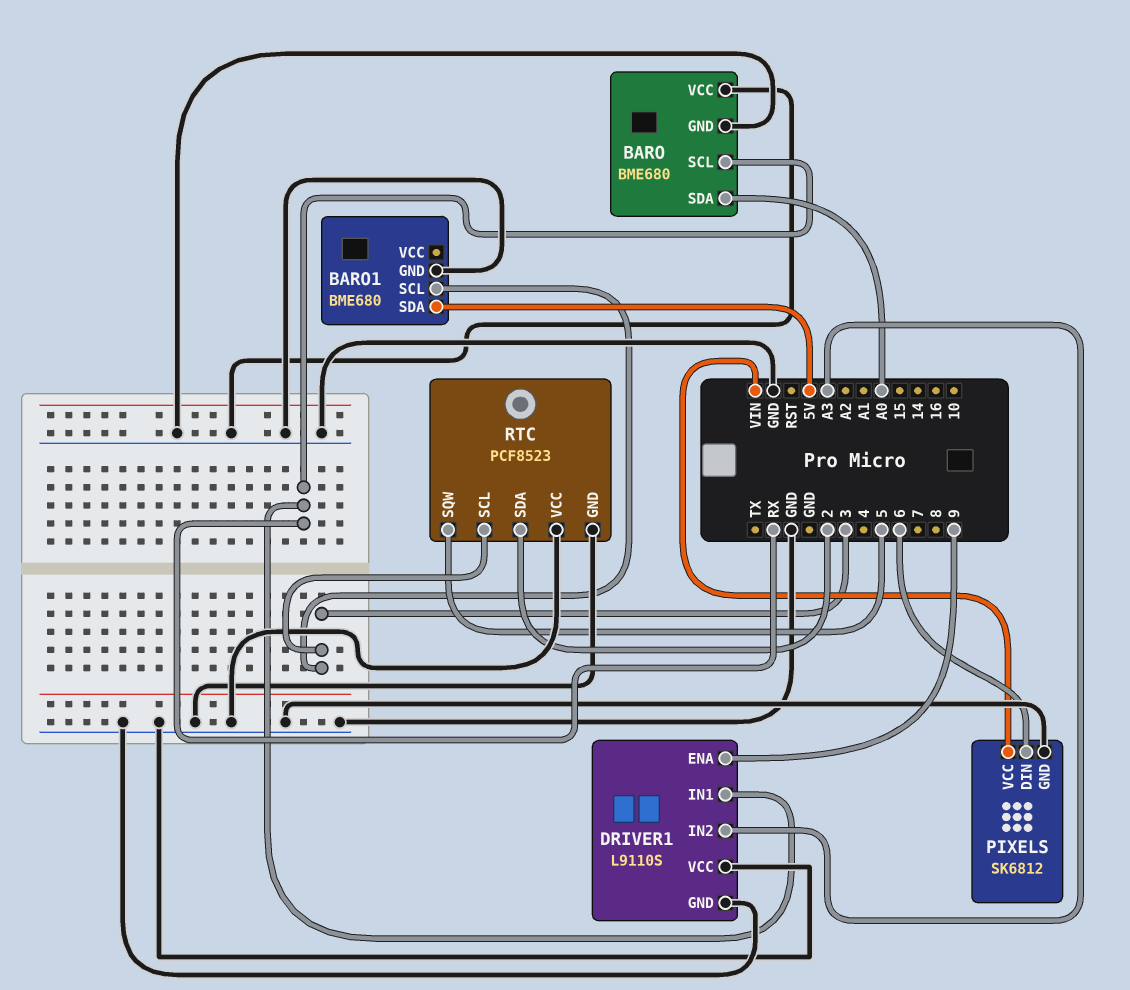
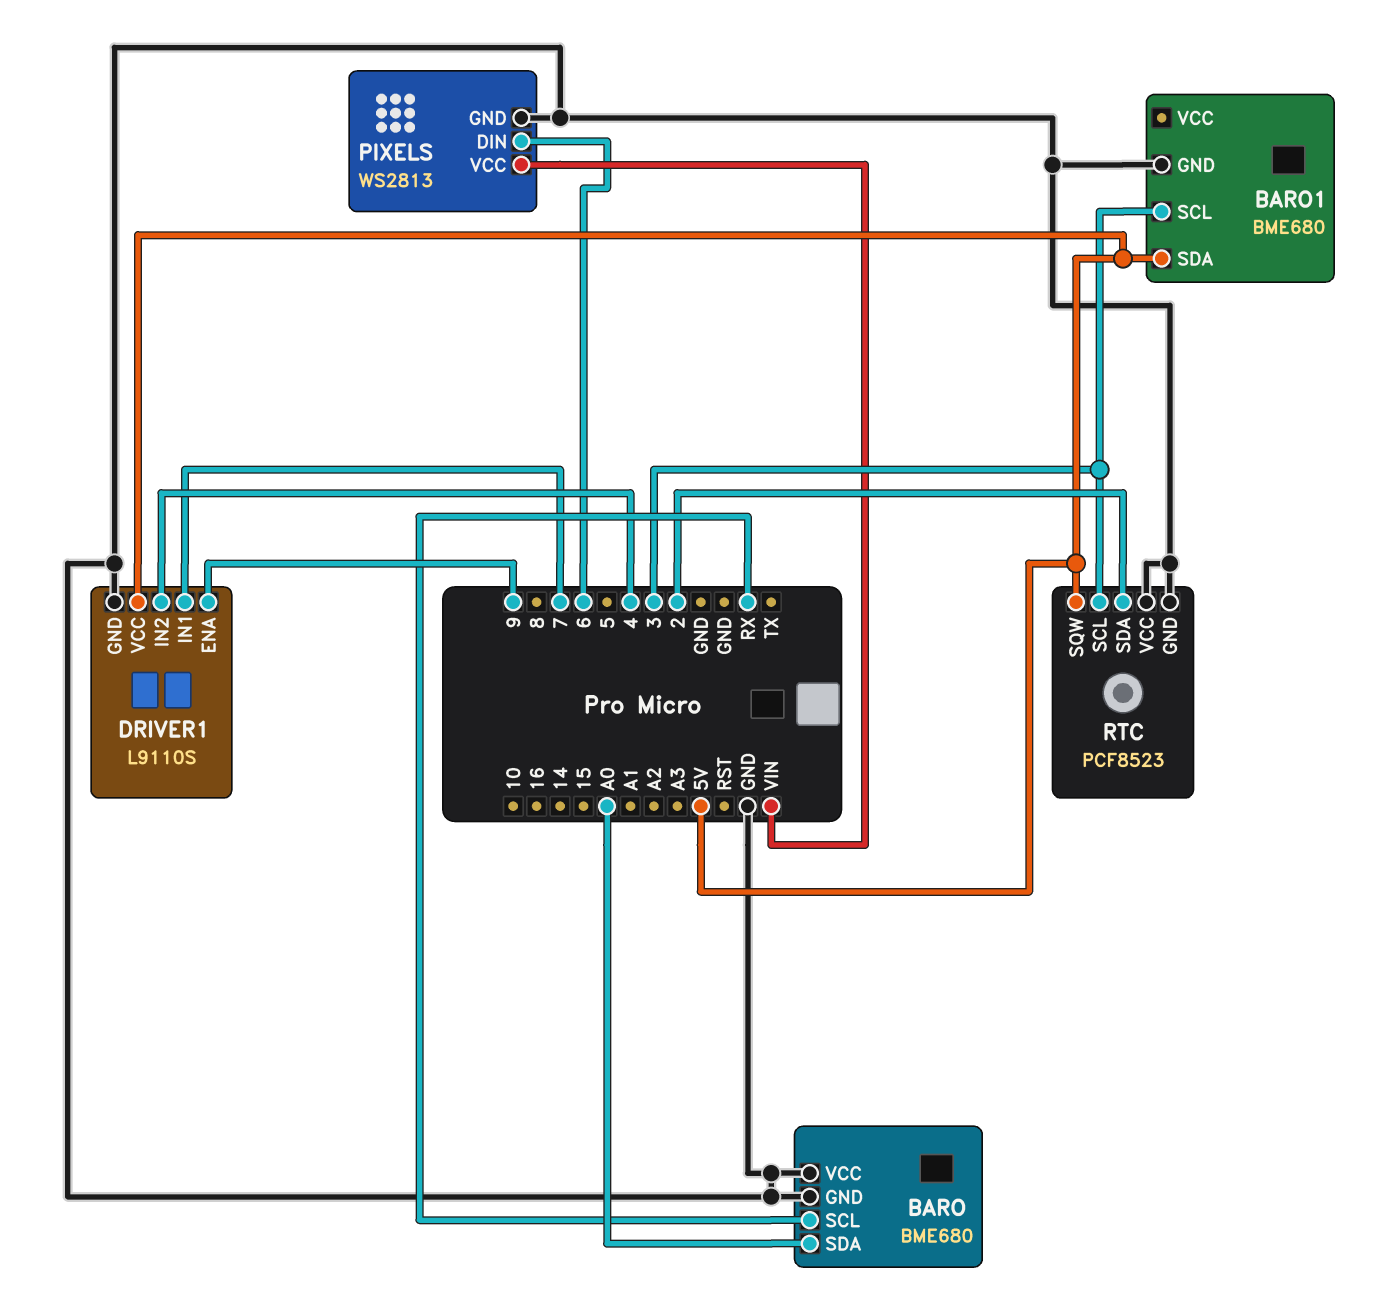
DRIVER1 pin IN1: RX -> 7
DRIVER1 pin IN2: A3 -> 4
DRIVER1 pin VCC: GND -> 5V
PIXELS: SK6812 -> WS2813
RTC pin SQW: 5 -> 5V

